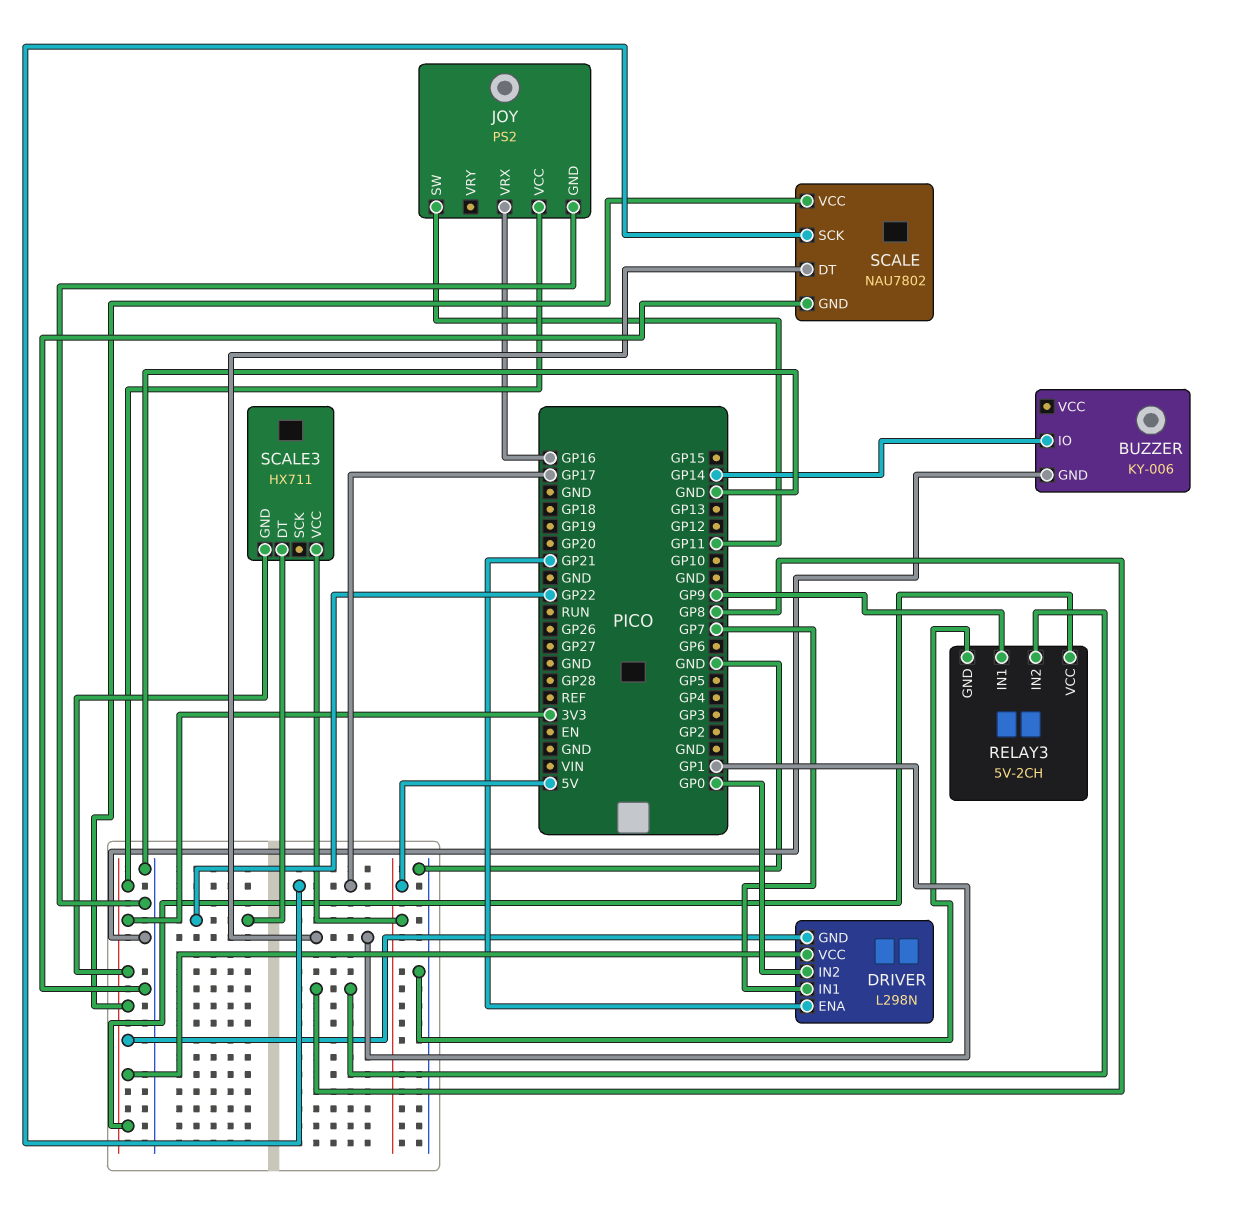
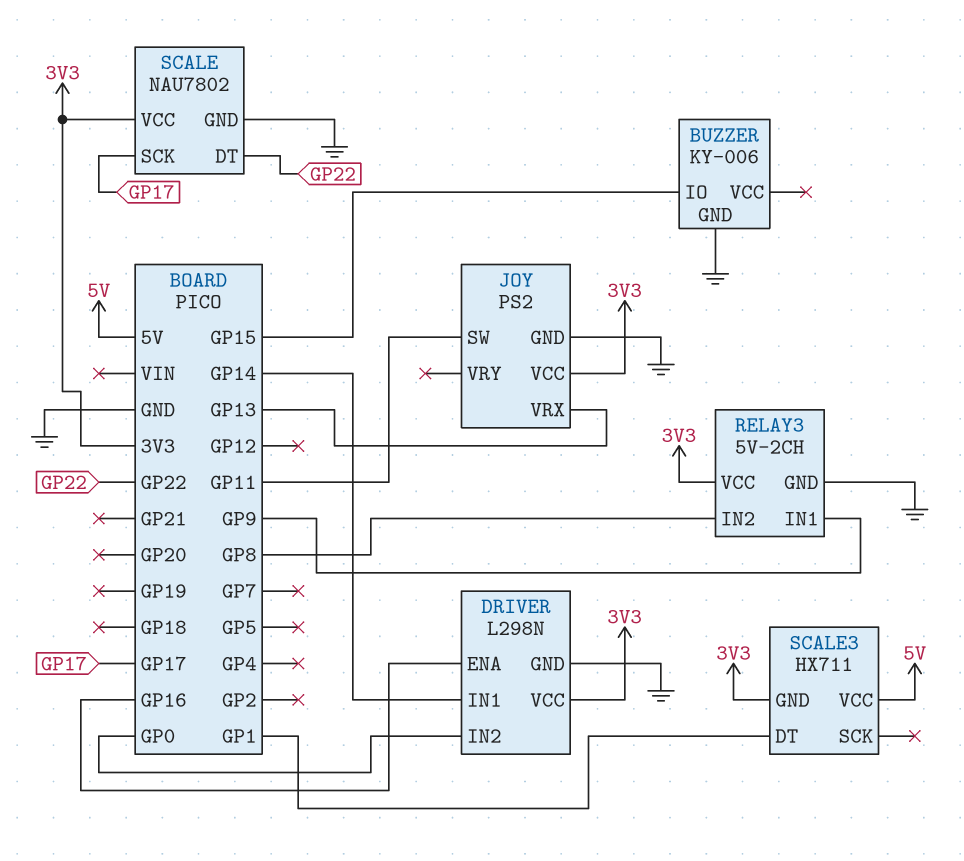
BUZZER pin IO: GP14 -> GP15
DRIVER pin ENA: GP21 -> GP16
DRIVER pin GND: 3V3 -> GND
DRIVER pin IN1: GP7 -> GP14
JOY pin VRX: GP16 -> GP13
SCALE pin DT: GP1 -> GP22
SCALE3 pin DT: GP22 -> GP1

